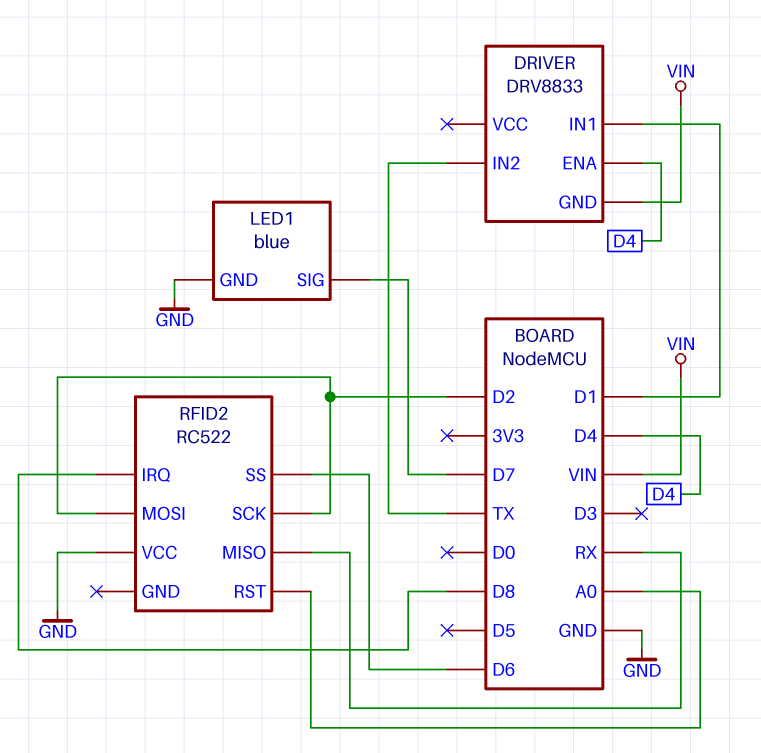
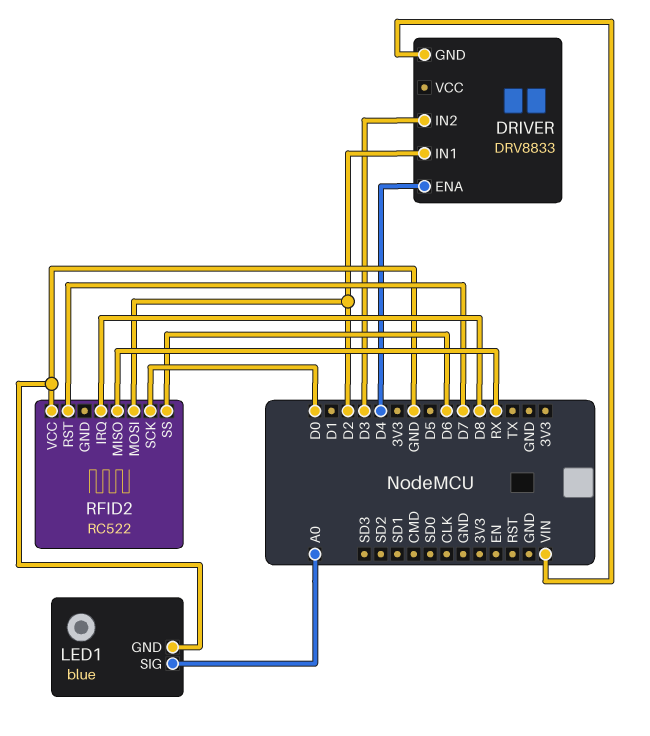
DRIVER pin IN1: D1 -> D2
DRIVER pin IN2: TX -> D3
LED1 pin SIG: D7 -> A0
RFID2 pin RST: A0 -> D7
RFID2 pin SCK: D2 -> D0

